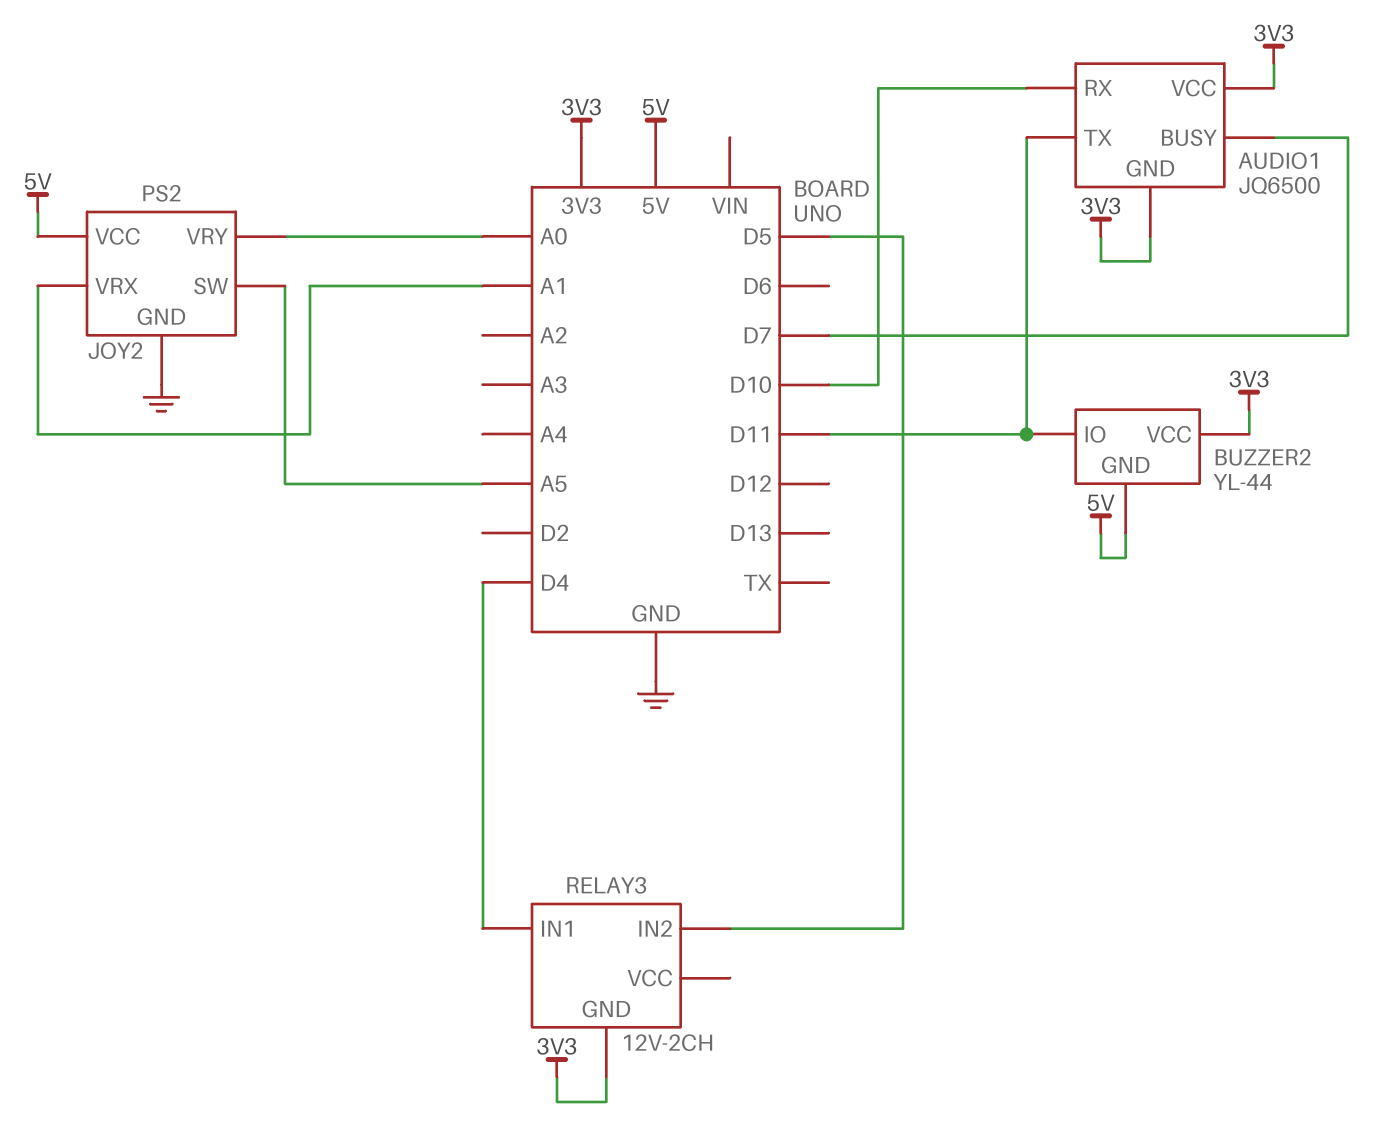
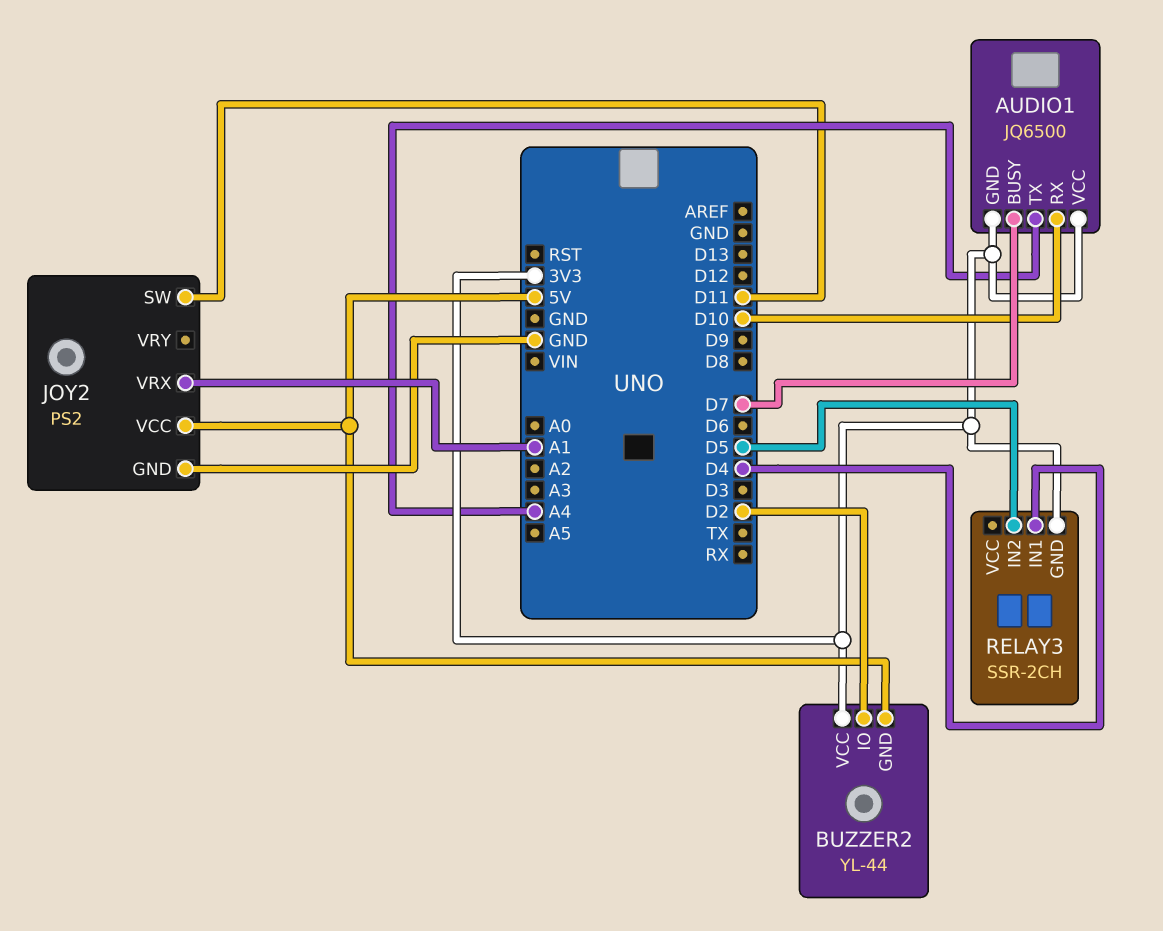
AUDIO1 pin TX: D11 -> A4
BUZZER2 pin IO: D11 -> D2
JOY2 pin SW: A5 -> D11
JOY2 pin VRY: A0 -> none
RELAY3: 12V-2CH -> SSR-2CH

